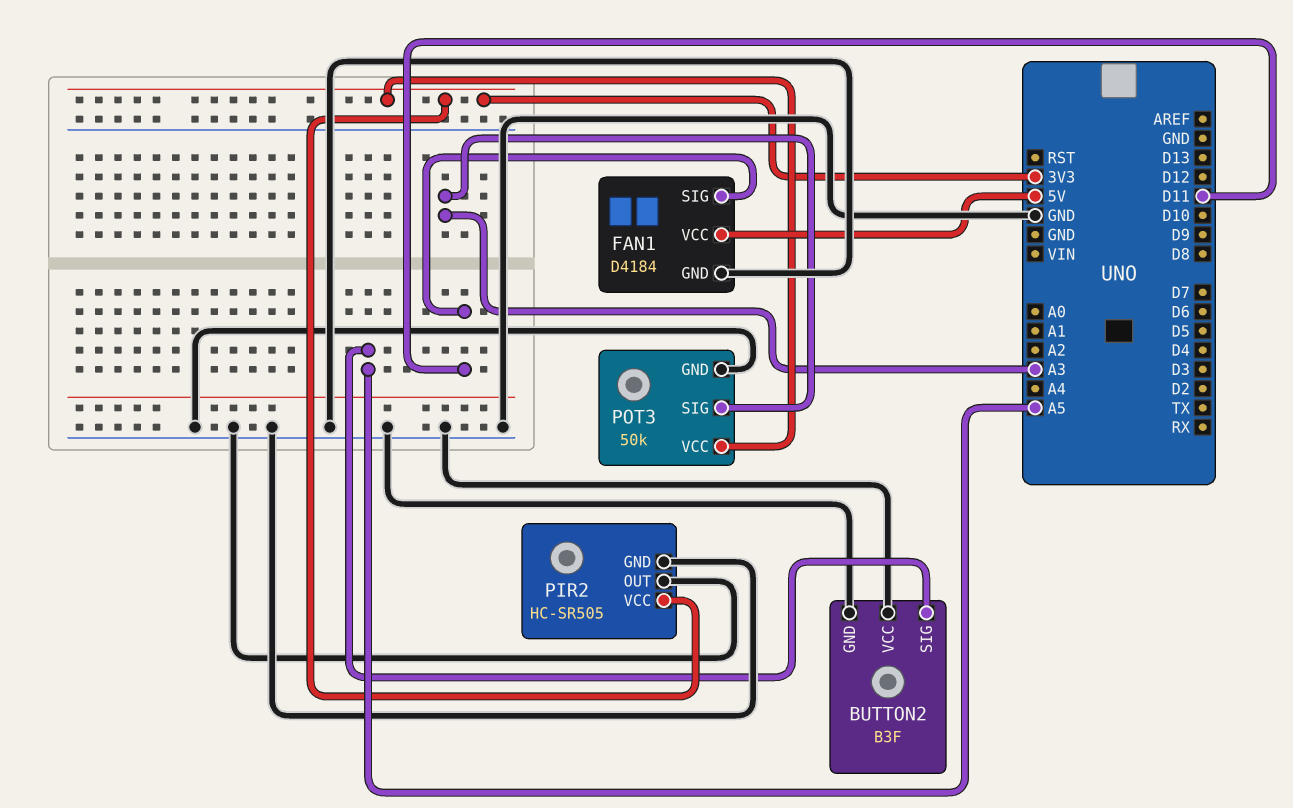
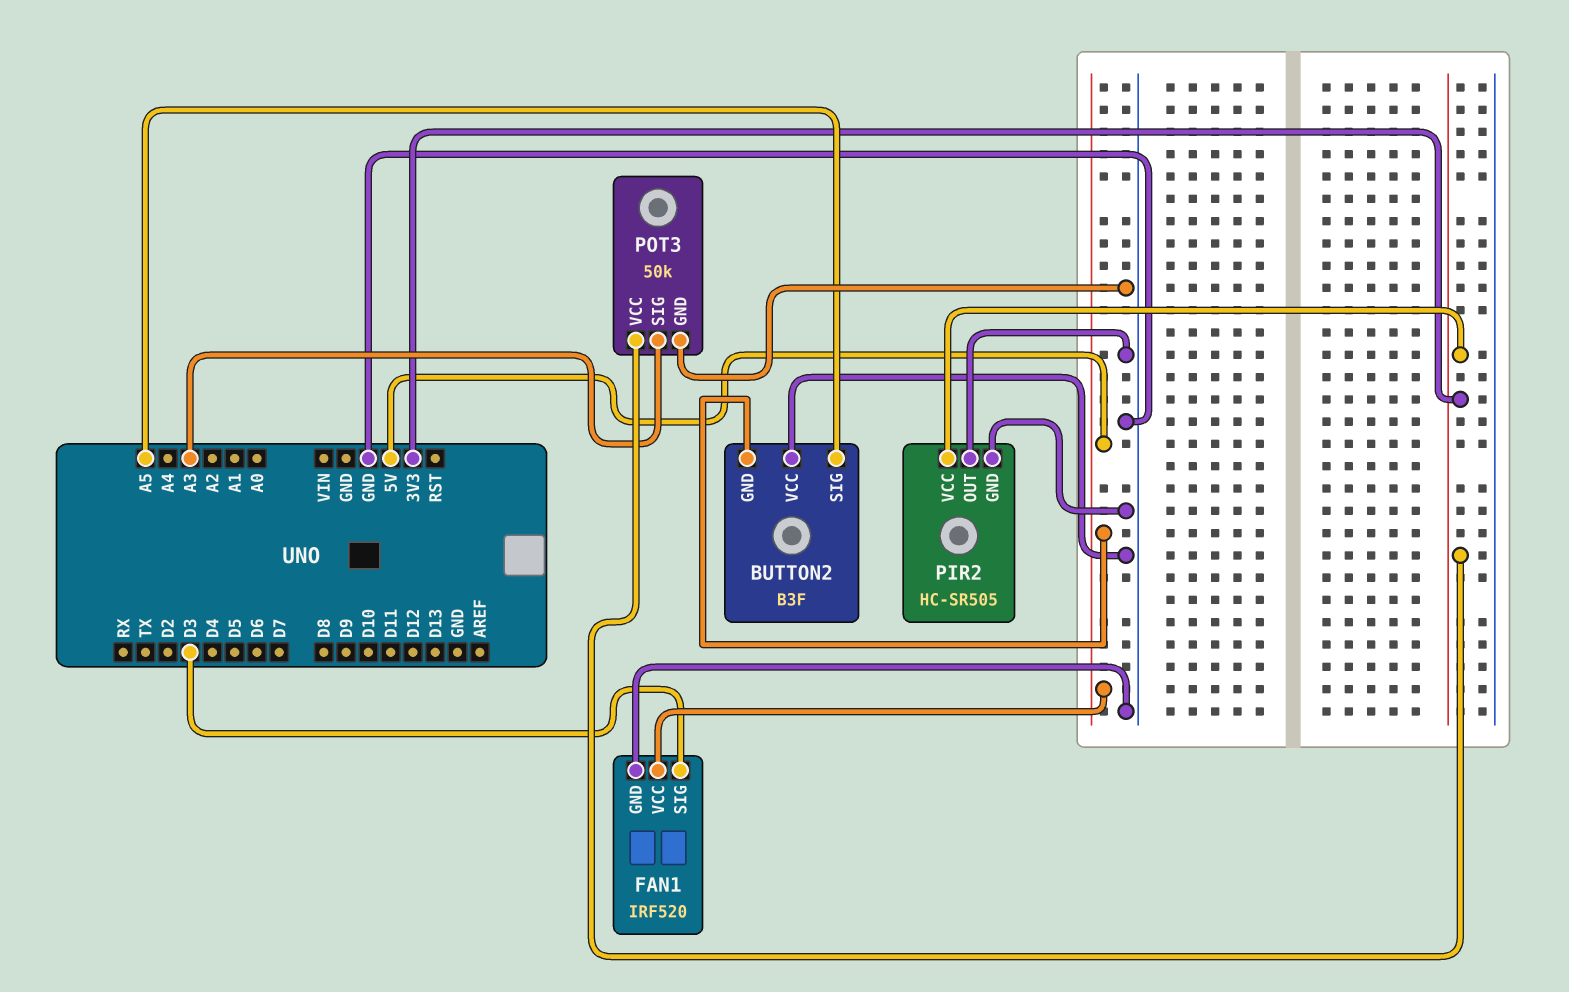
BUTTON2 pin GND: GND -> 5V
FAN1: D4184 -> IRF520
FAN1 pin SIG: D11 -> D3

